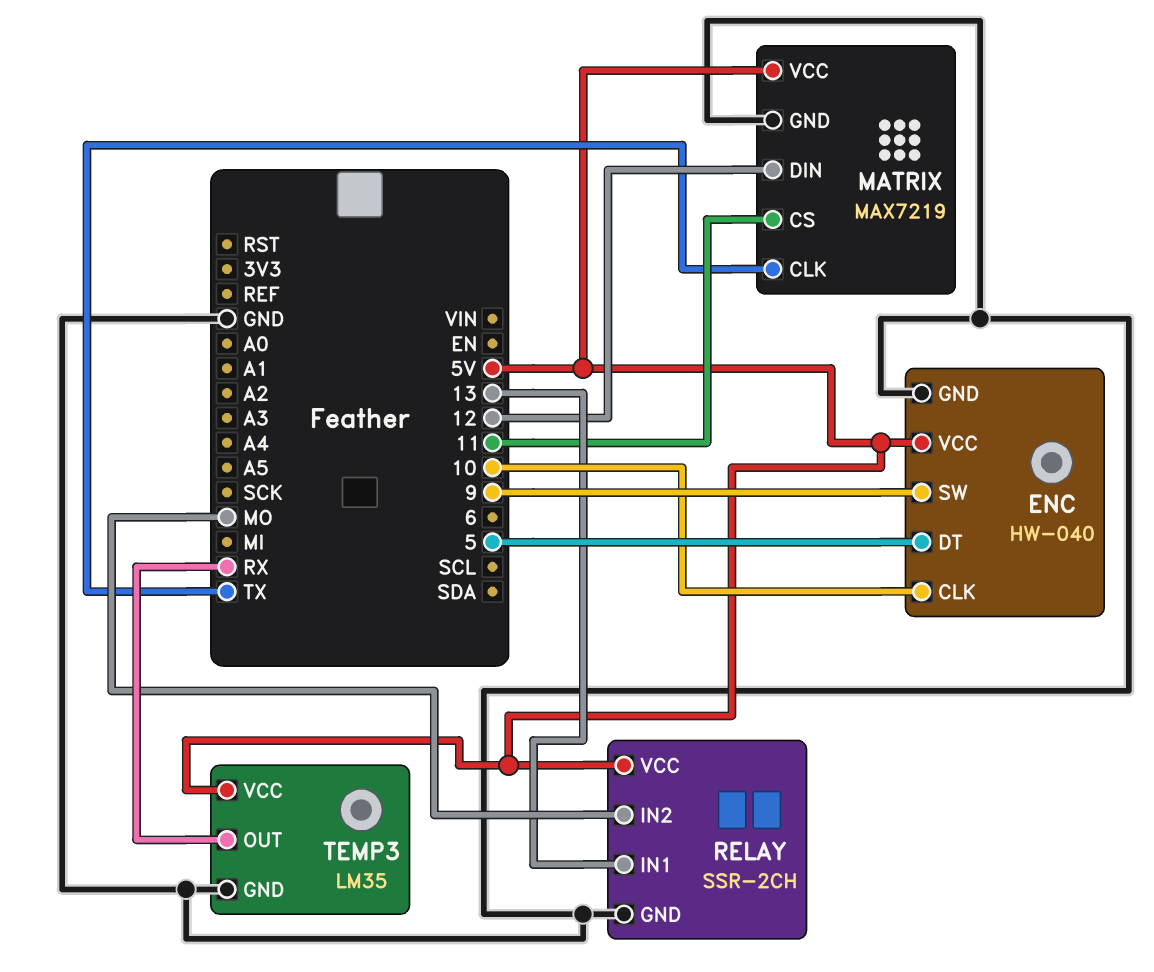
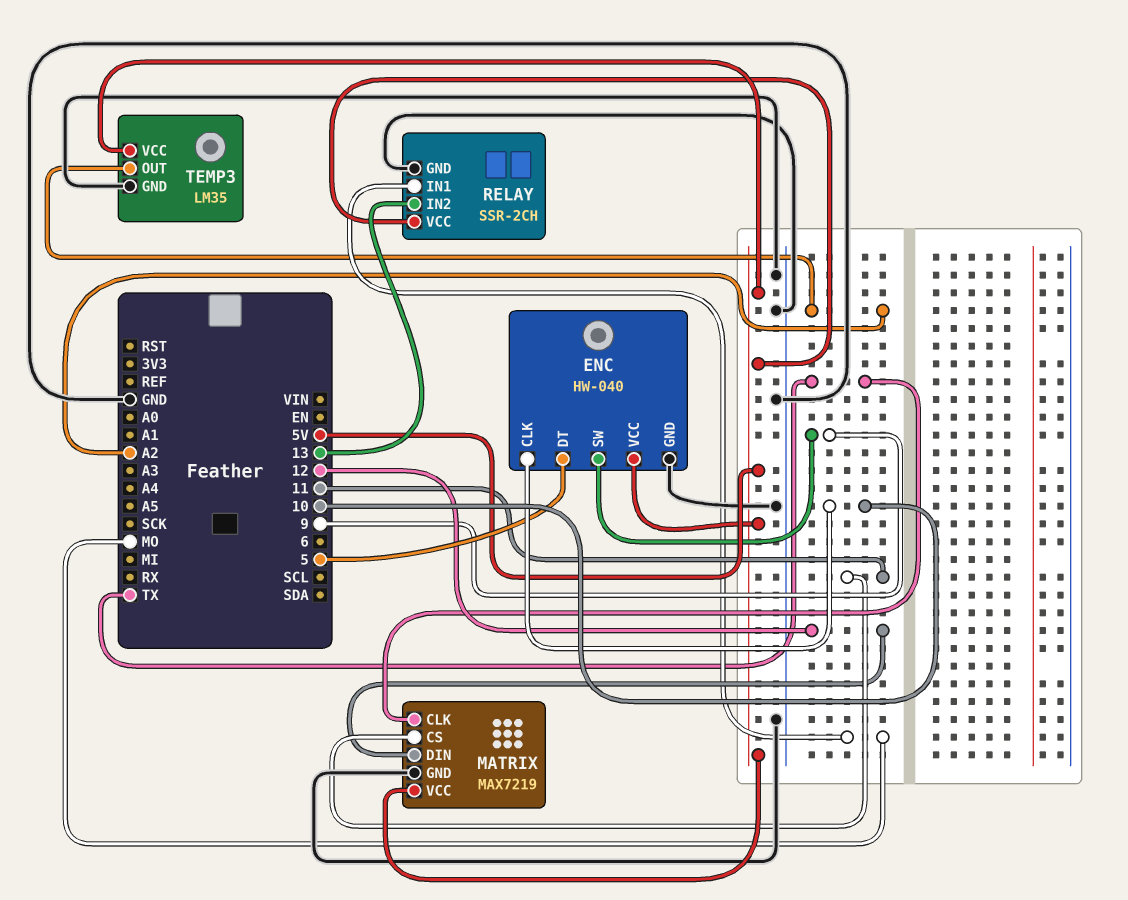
RELAY pin IN1: 13 -> MO
RELAY pin IN2: MO -> 13
TEMP3 pin OUT: RX -> A2

